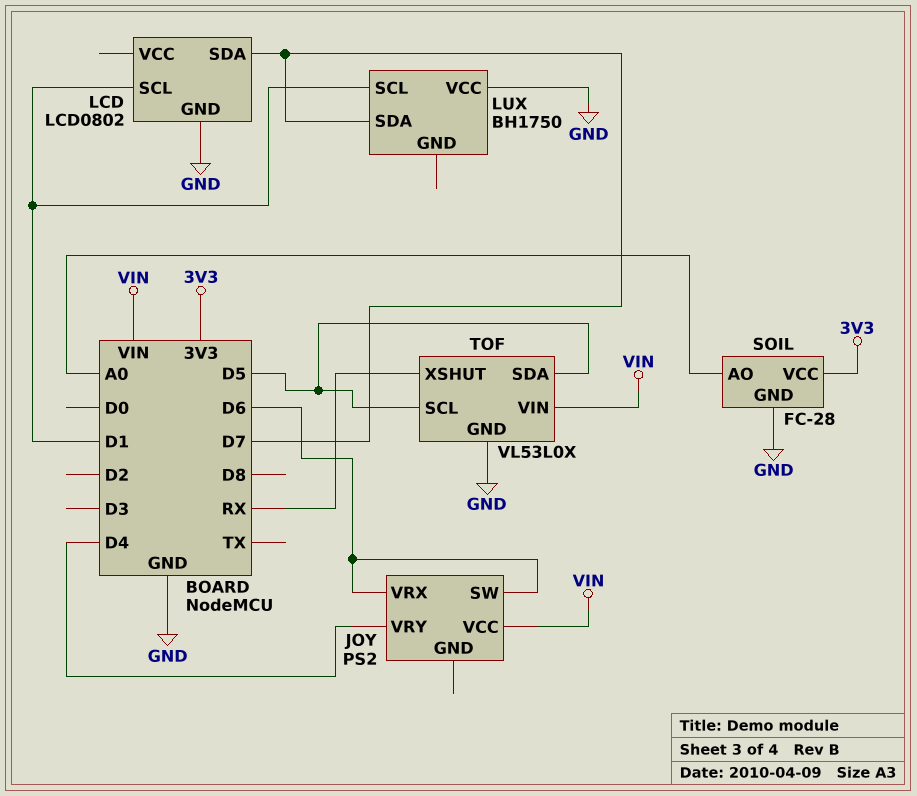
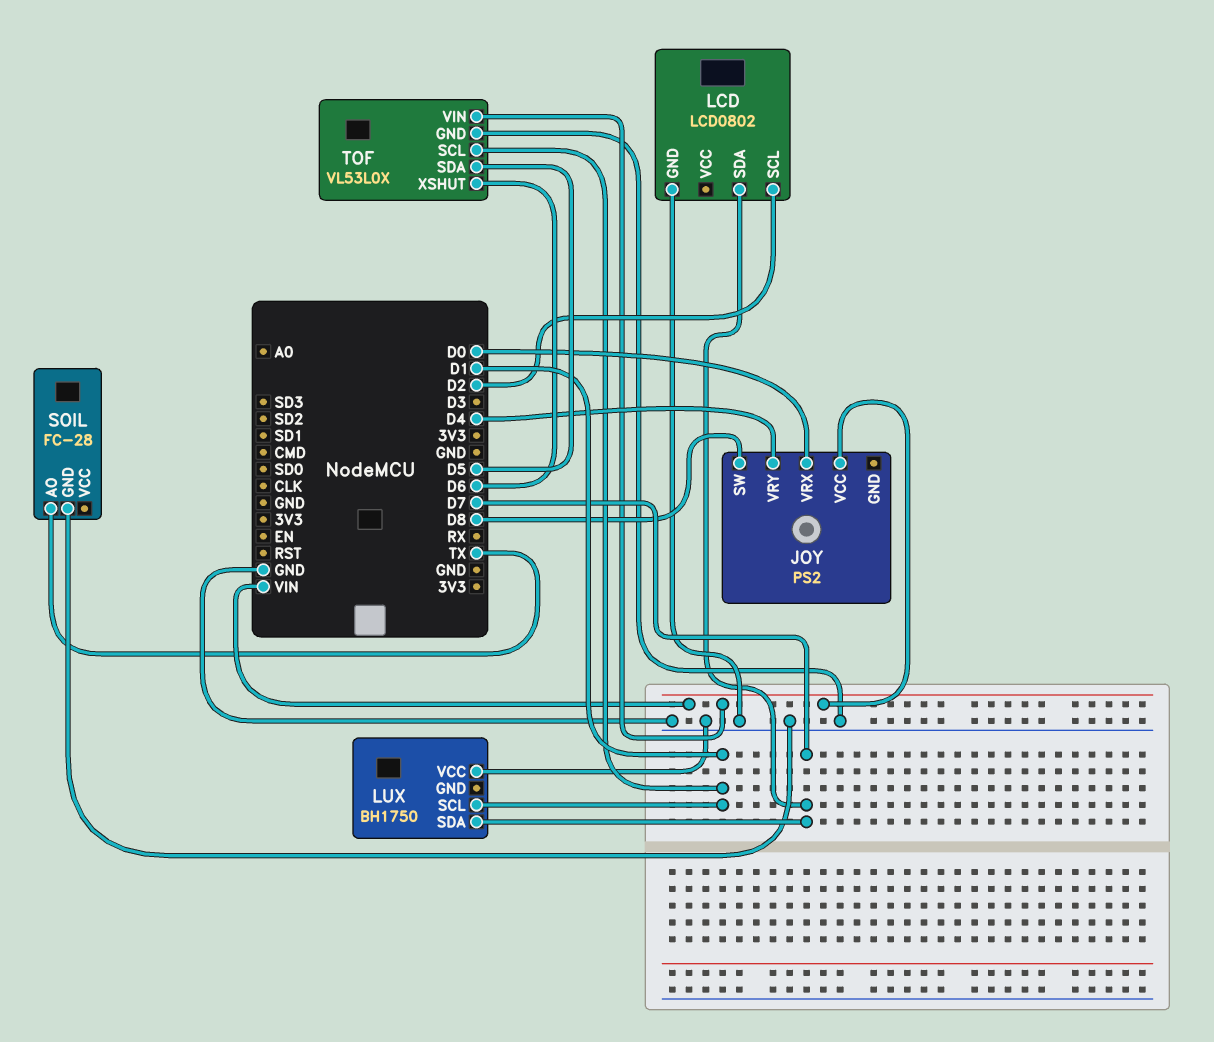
JOY pin SW: D6 -> D8
JOY pin VRX: D6 -> D0
LCD pin SCL: D1 -> D2
SOIL pin AO: A0 -> TX
SOIL pin VCC: 3V3 -> none
TOF pin SCL: D5 -> D1
TOF pin XSHUT: RX -> D6

